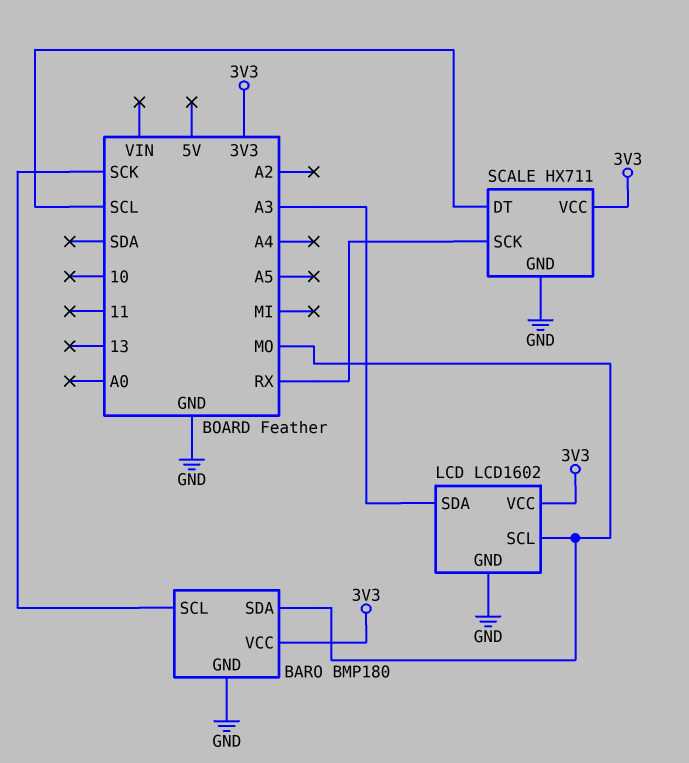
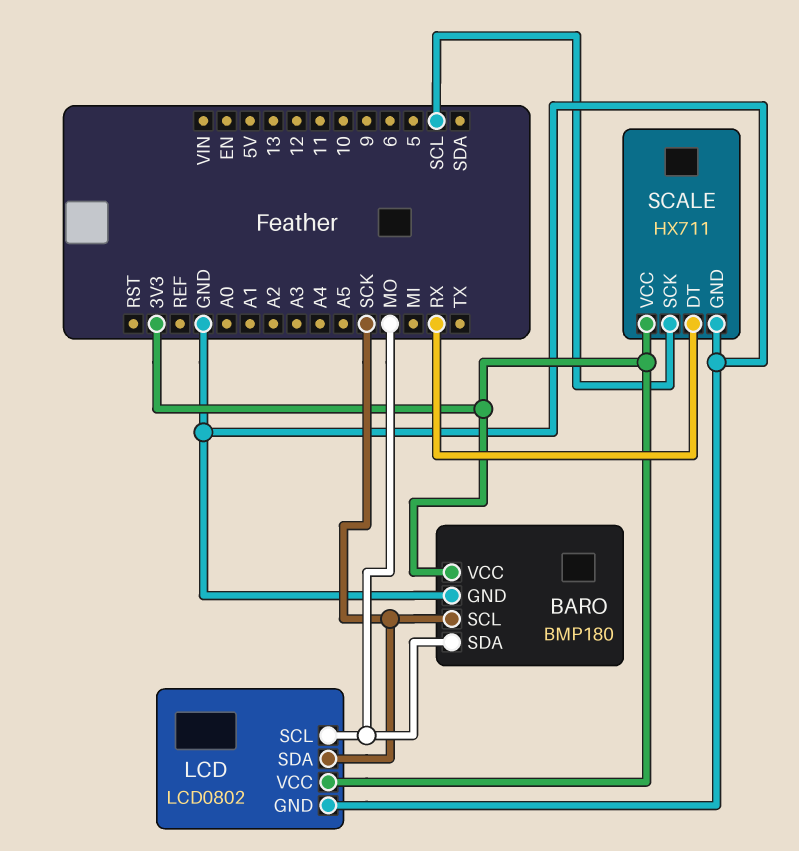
LCD: LCD1602 -> LCD0802
LCD pin SDA: A3 -> SCK
SCALE pin DT: SCL -> RX
SCALE pin SCK: RX -> SCL

